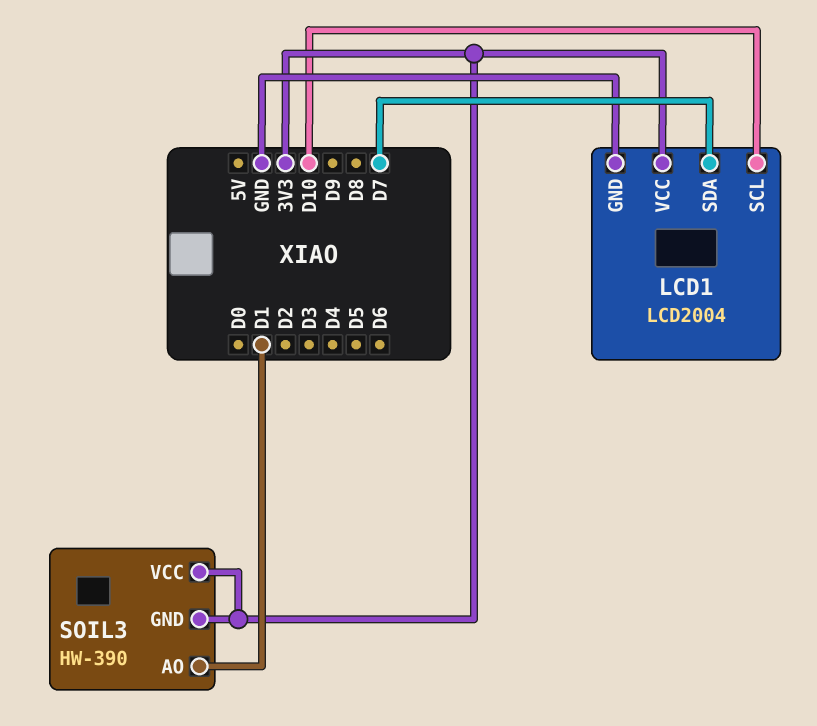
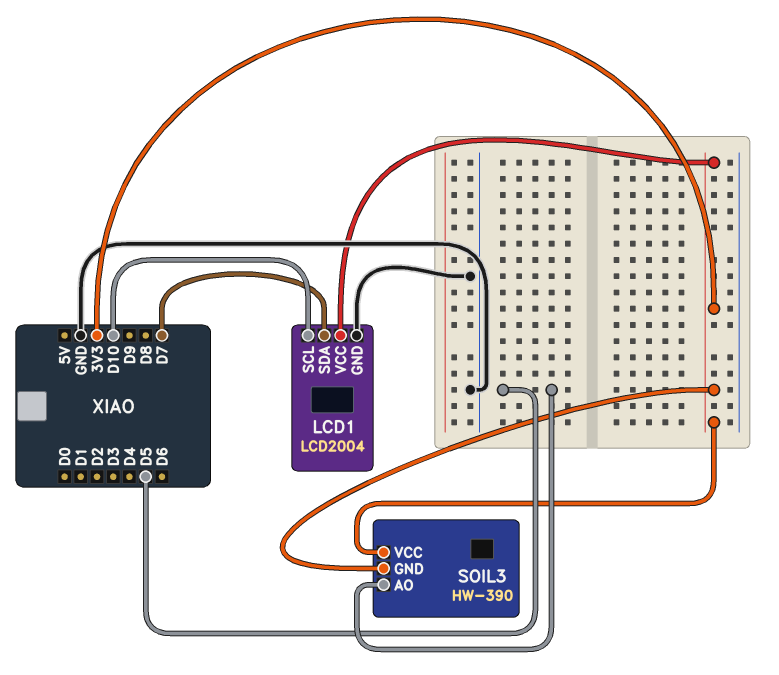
SOIL3 pin AO: D1 -> D5

